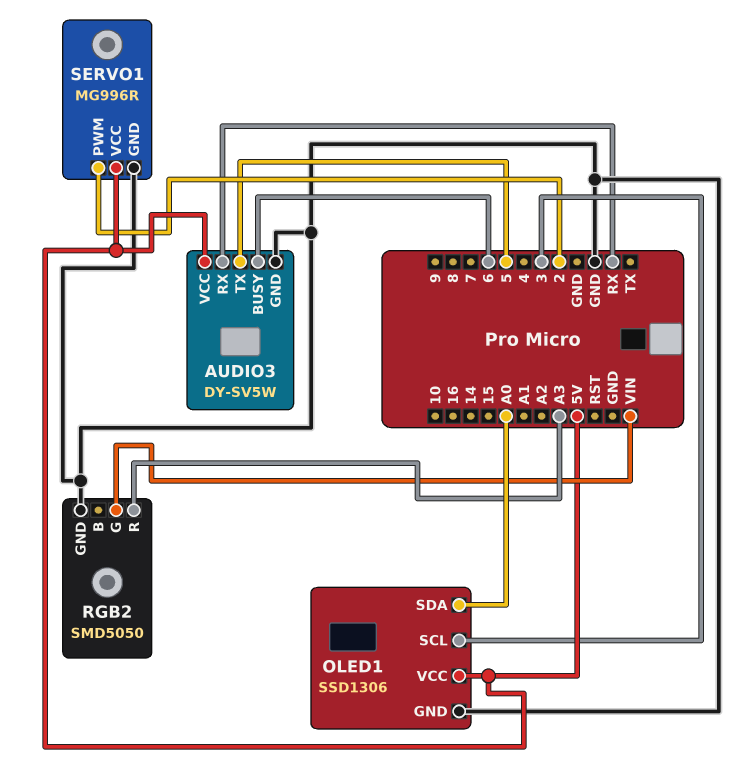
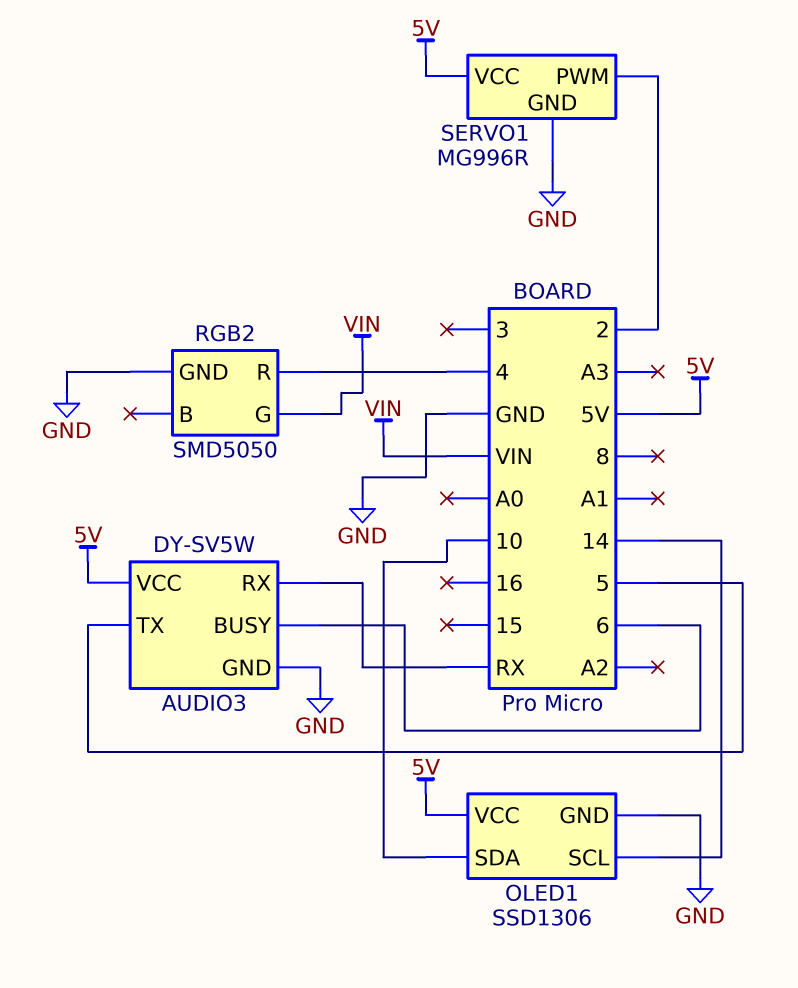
OLED1 pin SCL: 3 -> 14
OLED1 pin SDA: A0 -> 10
RGB2 pin R: A3 -> 4

